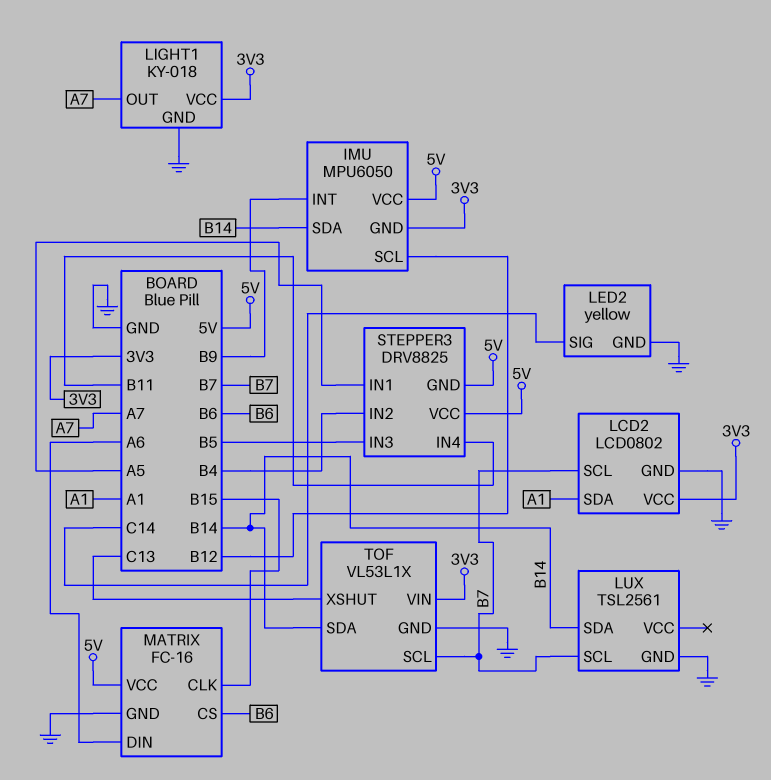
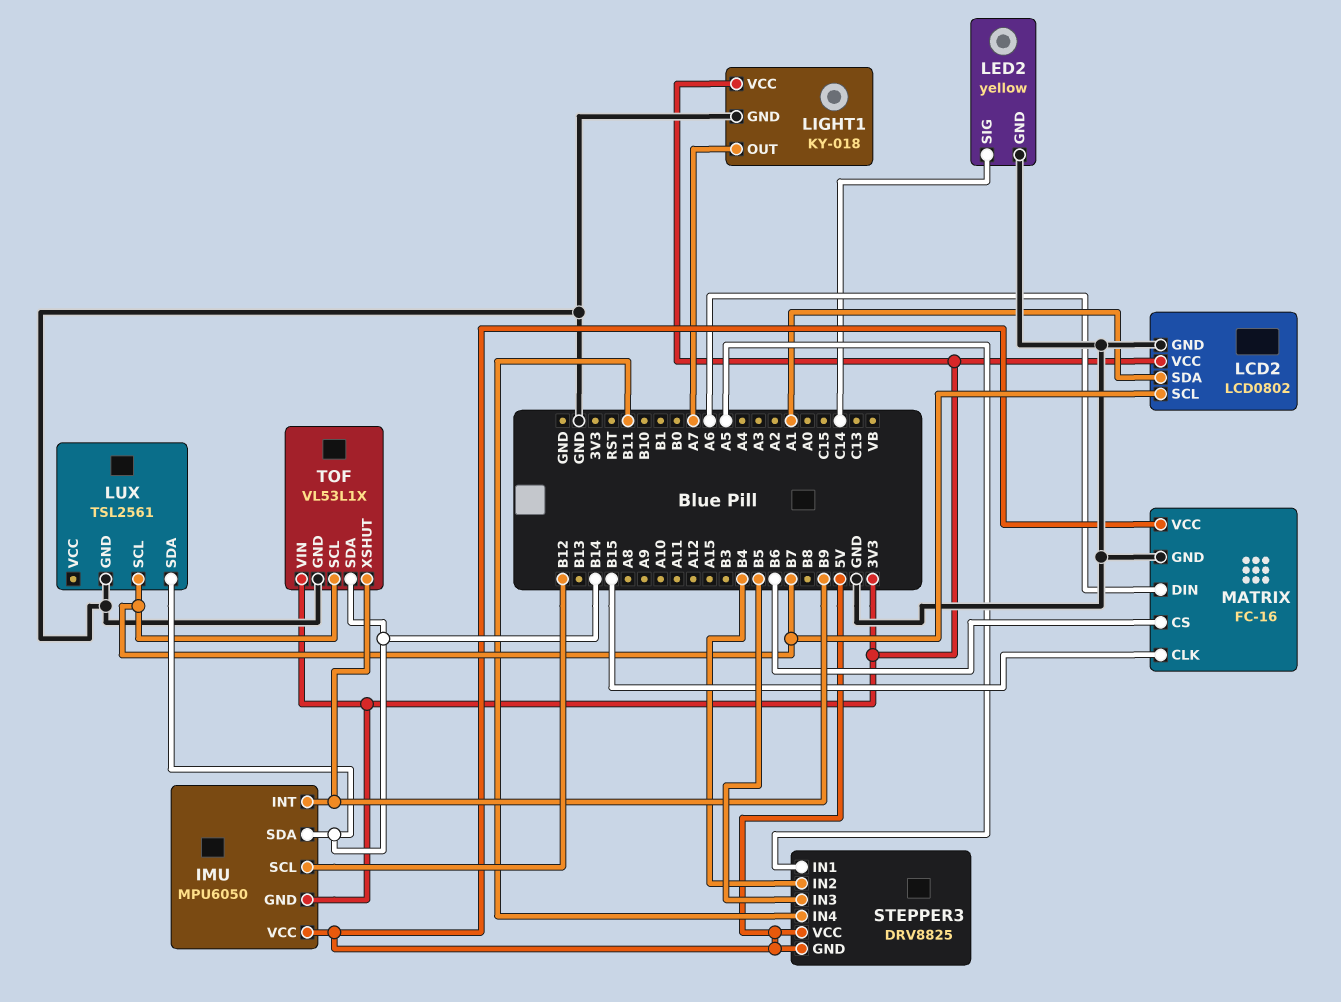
TOF pin XSHUT: C13 -> B9

